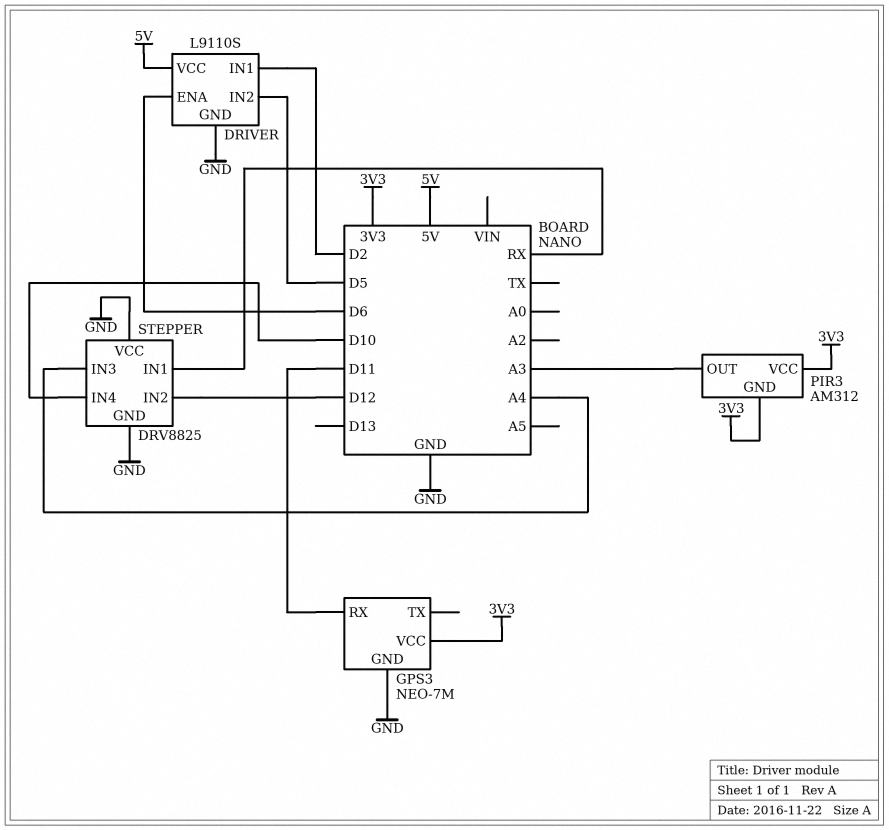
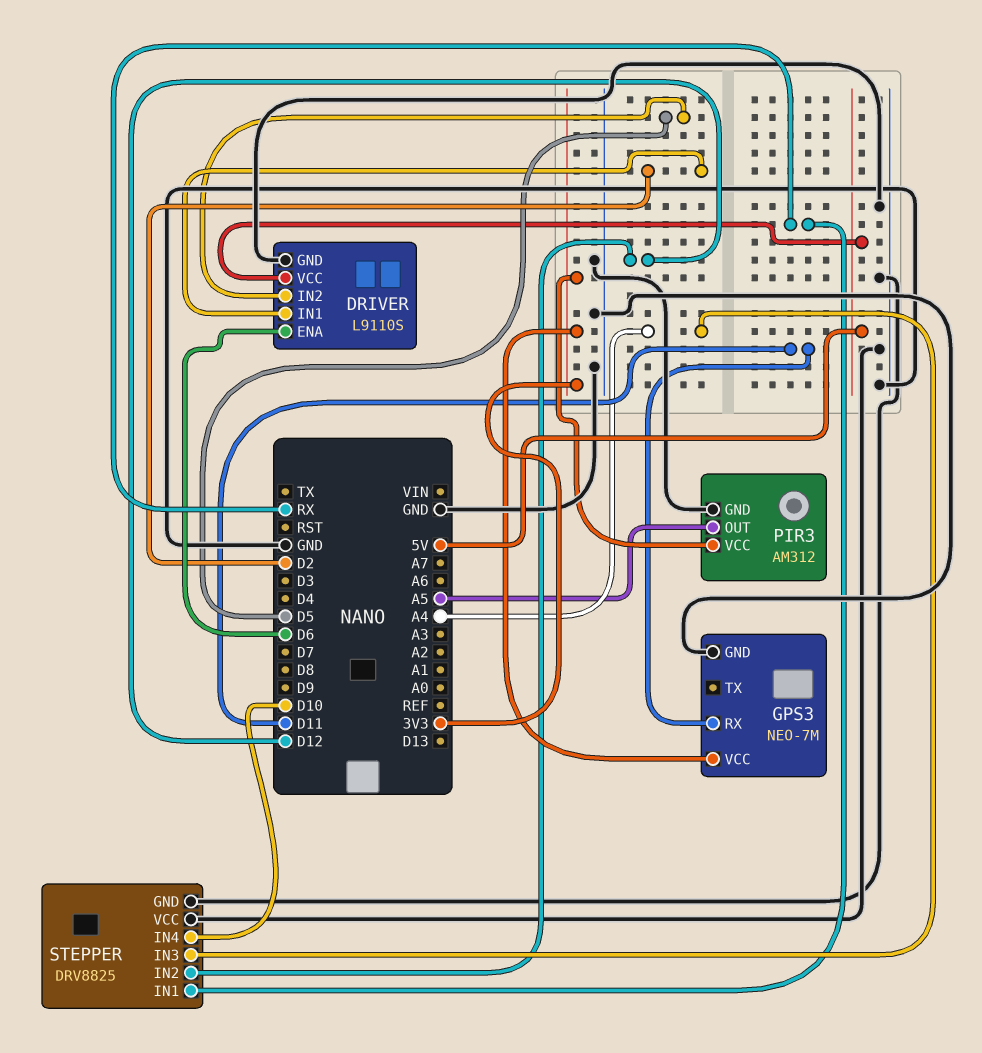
PIR3 pin GND: 3V3 -> GND
PIR3 pin OUT: A3 -> A5

